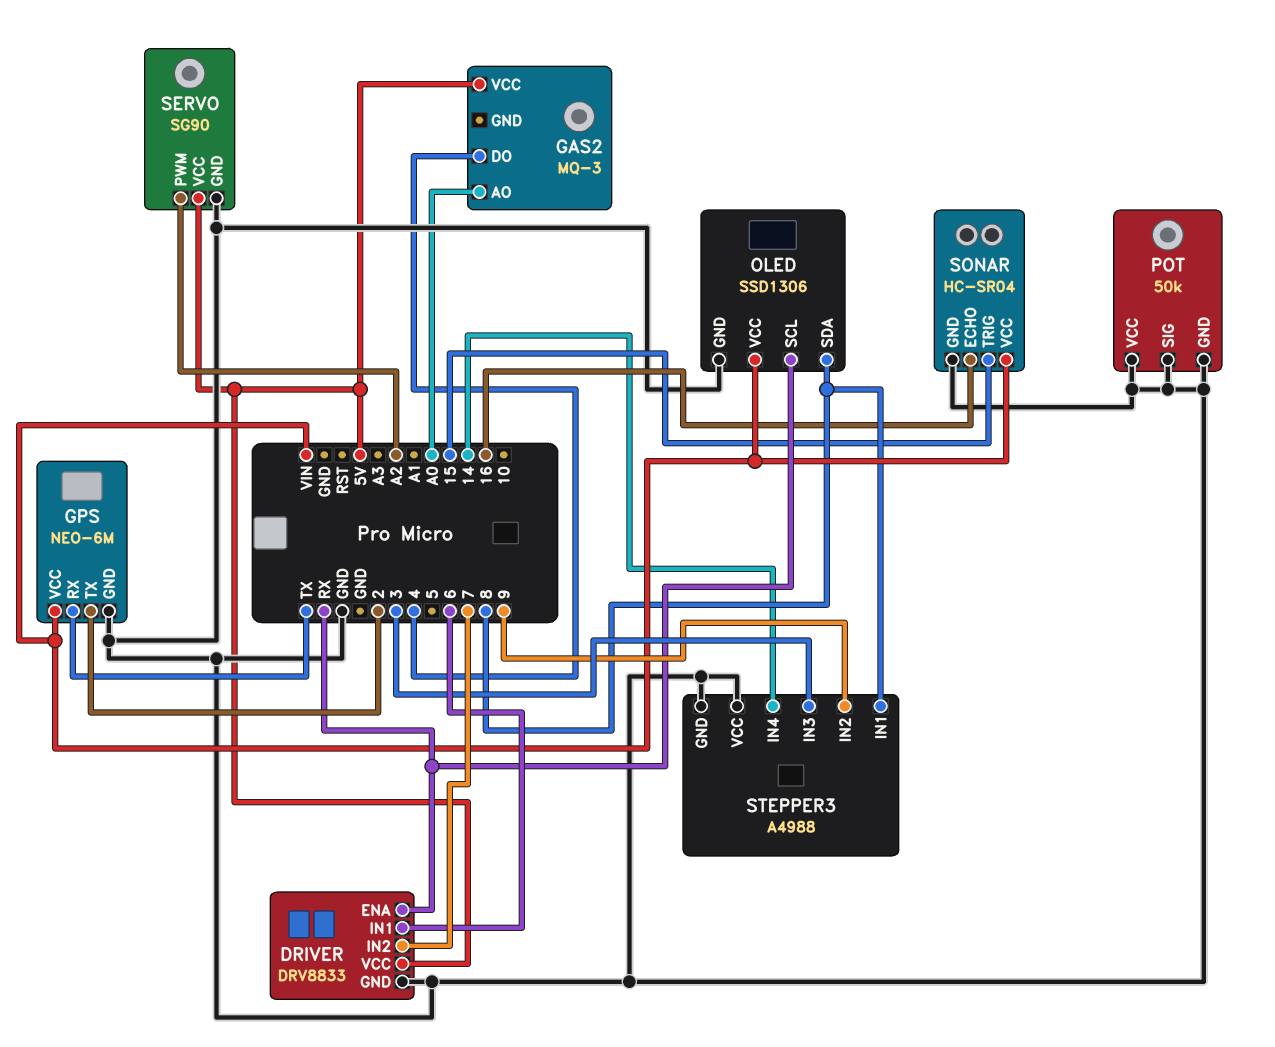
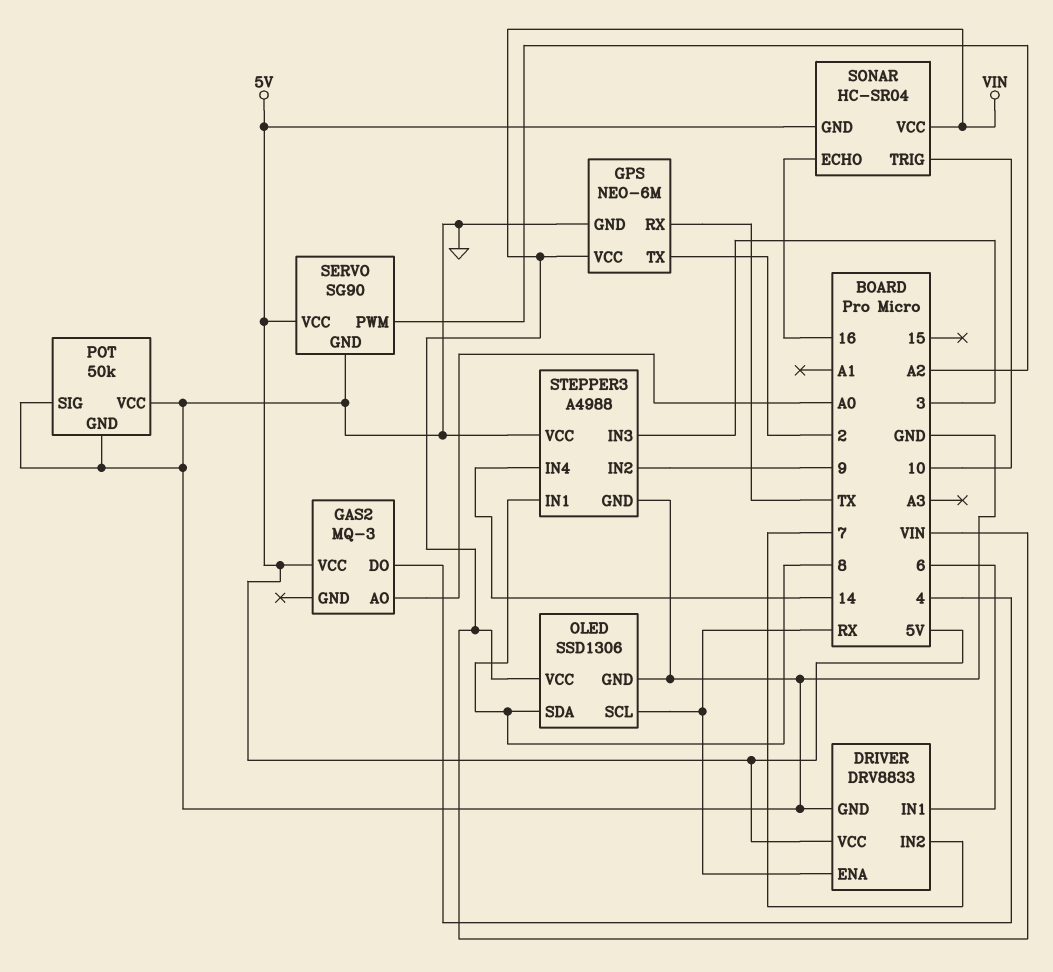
SONAR pin GND: GND -> 5V
SONAR pin TRIG: 15 -> 10

